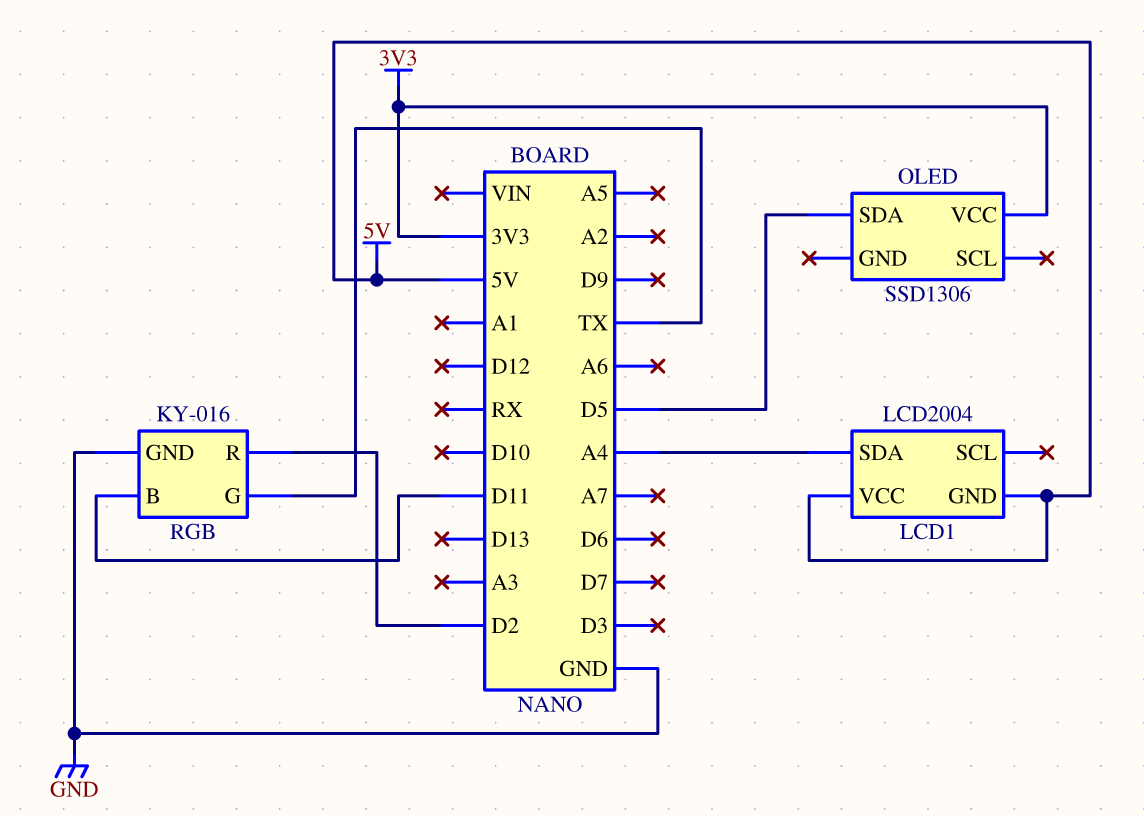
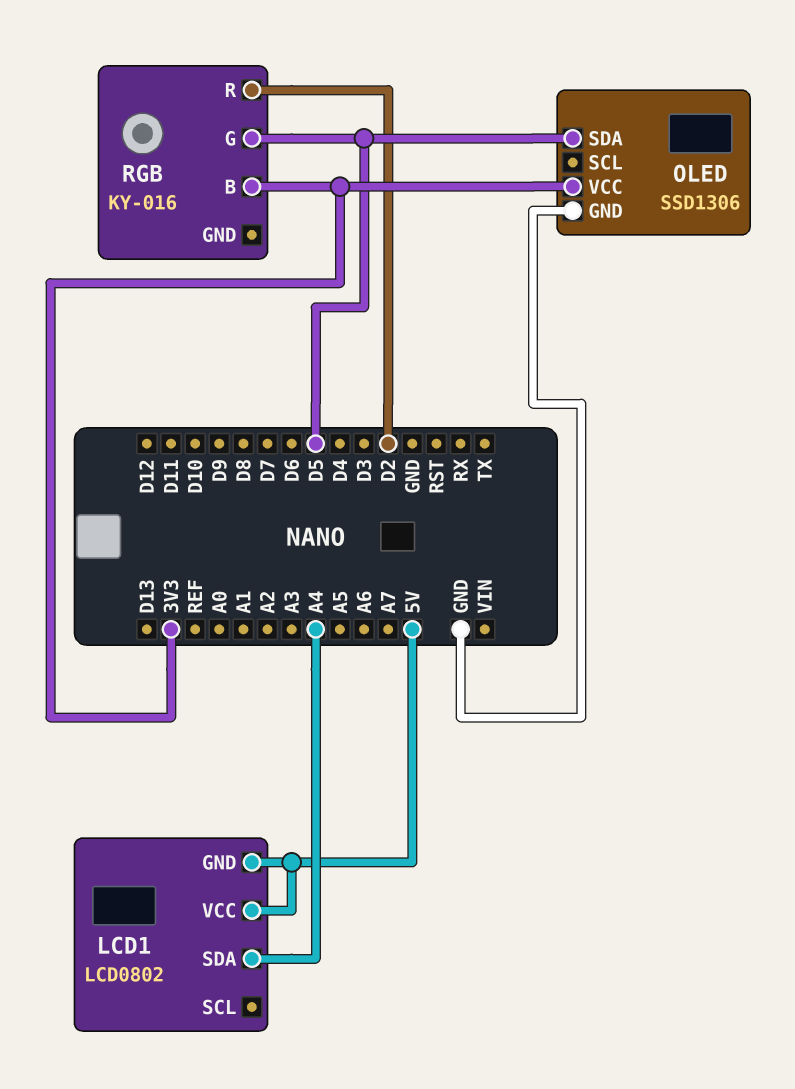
LCD1: LCD2004 -> LCD0802
OLED pin GND: none -> GND
RGB pin B: D11 -> 3V3
RGB pin G: TX -> D5
RGB pin GND: GND -> none

